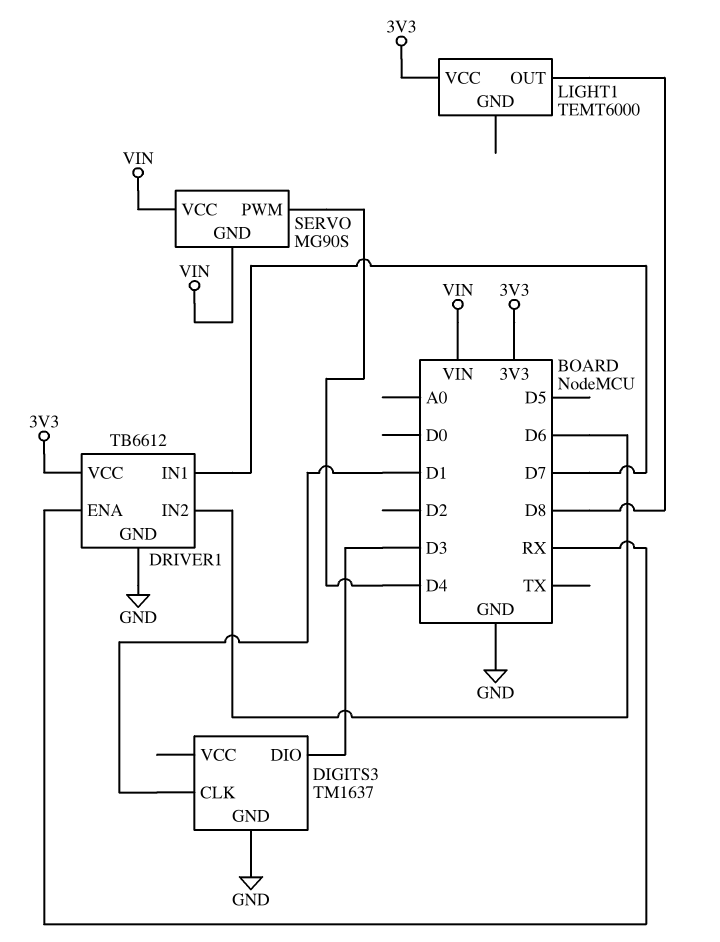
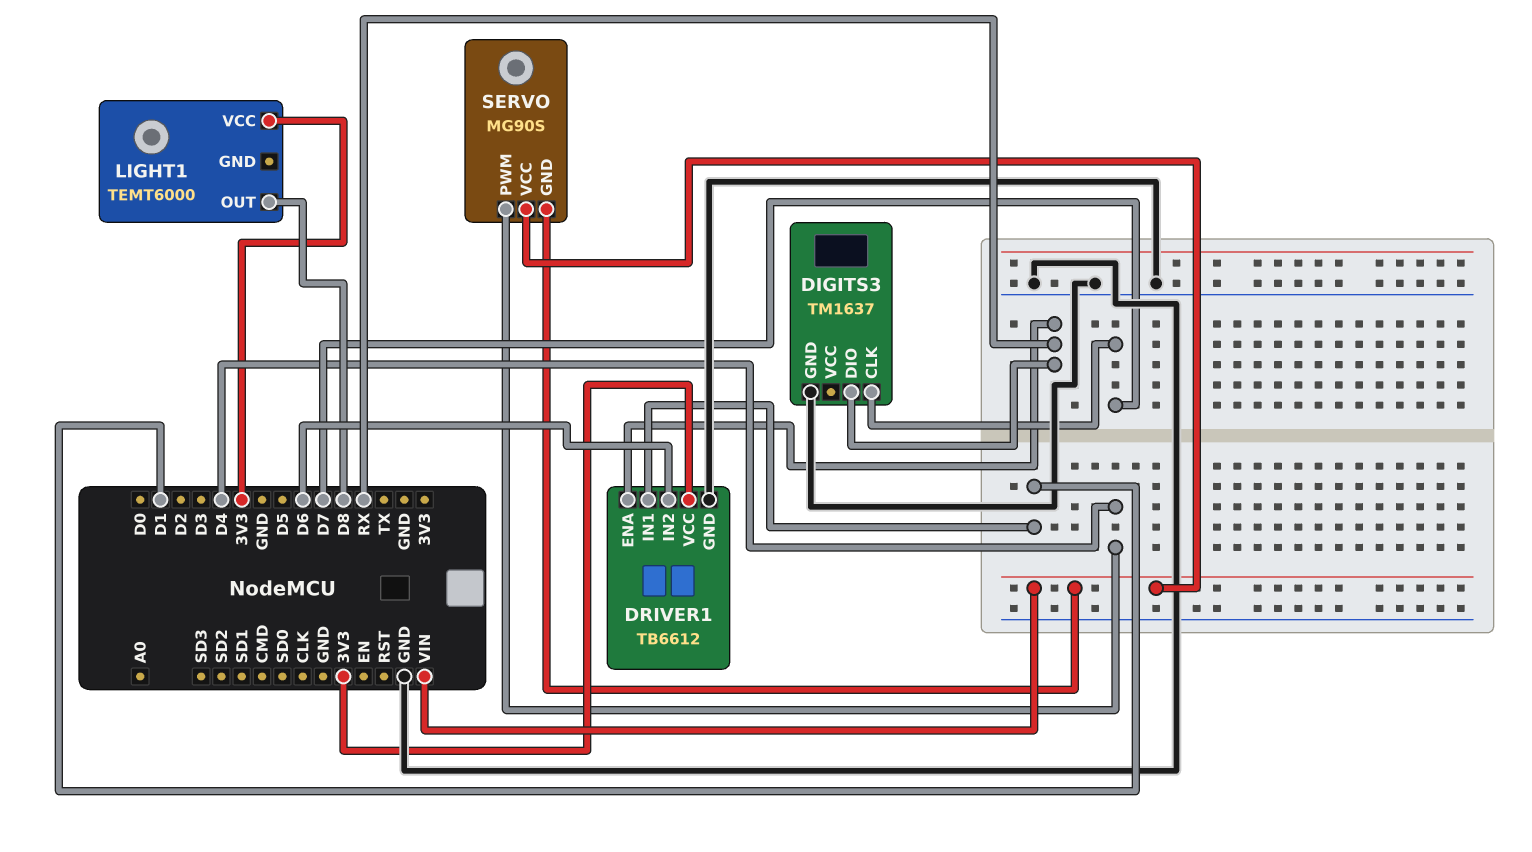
DIGITS3 pin CLK: D1 -> D7
DIGITS3 pin DIO: D3 -> RX
DRIVER1 pin IN1: D7 -> D1

